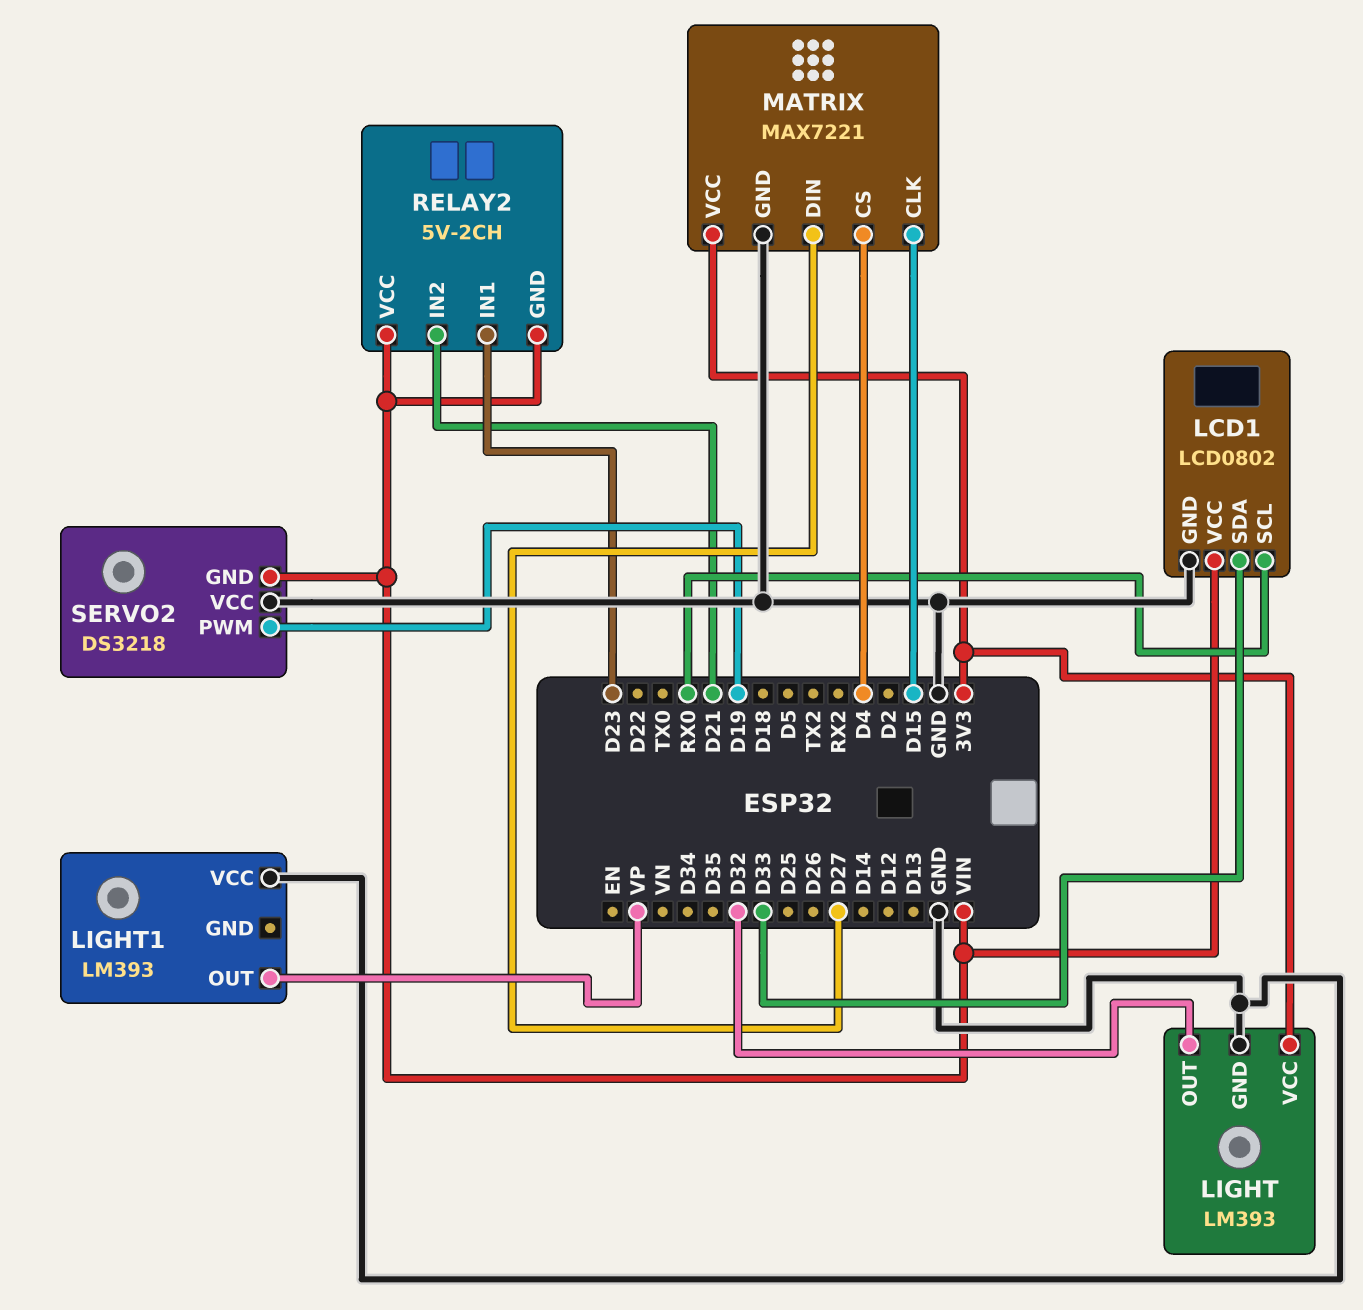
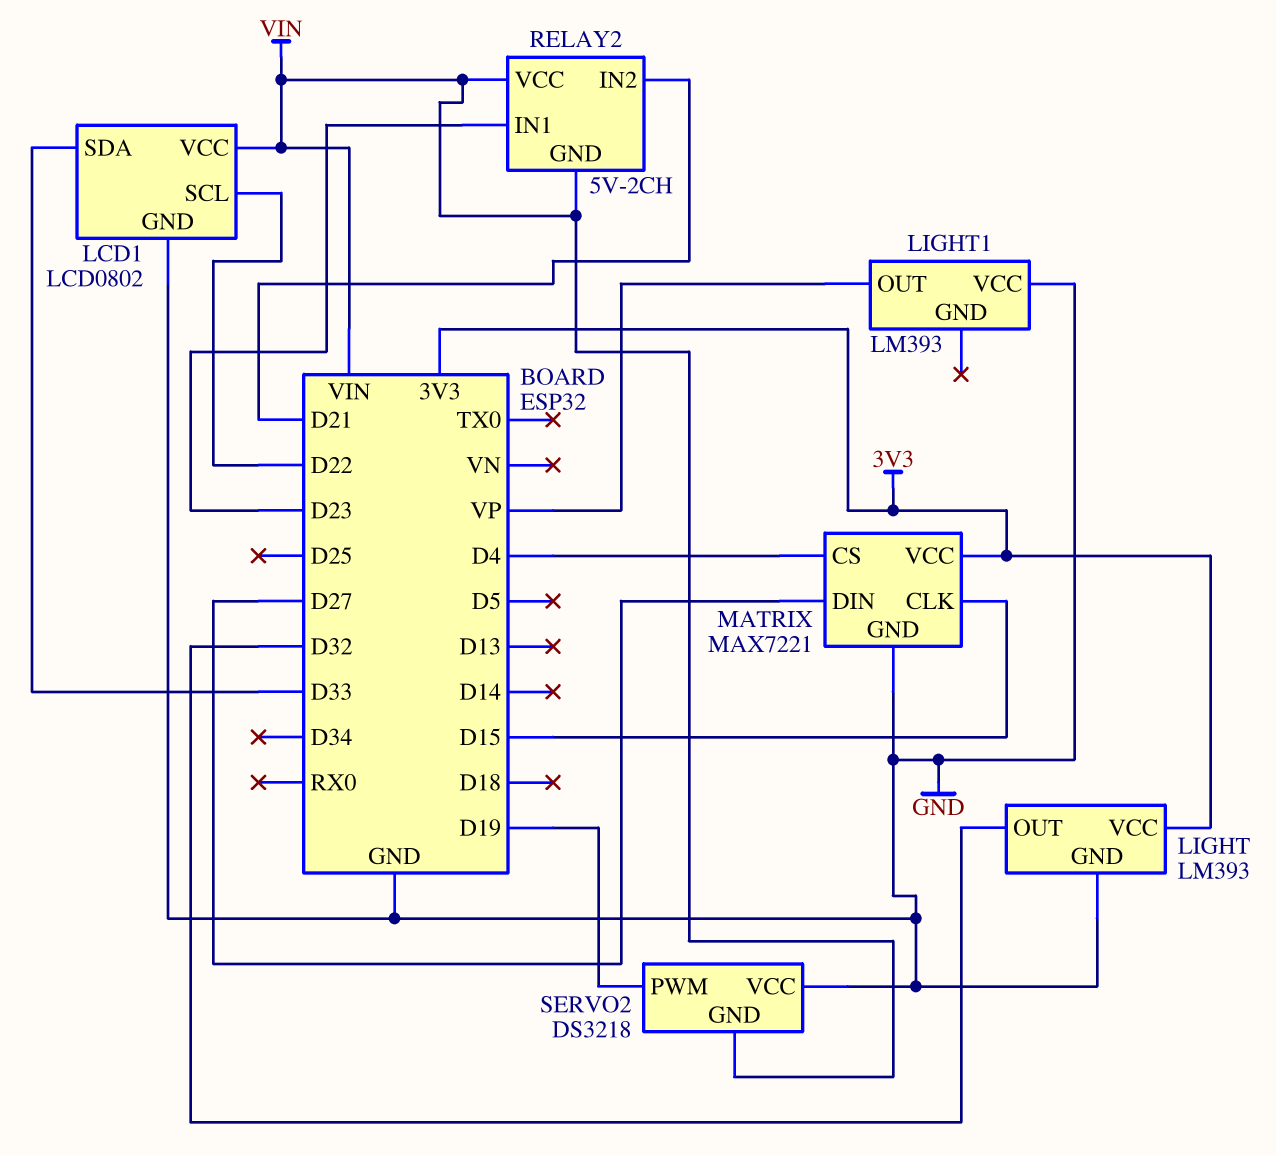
LCD1 pin SCL: RX0 -> D22

